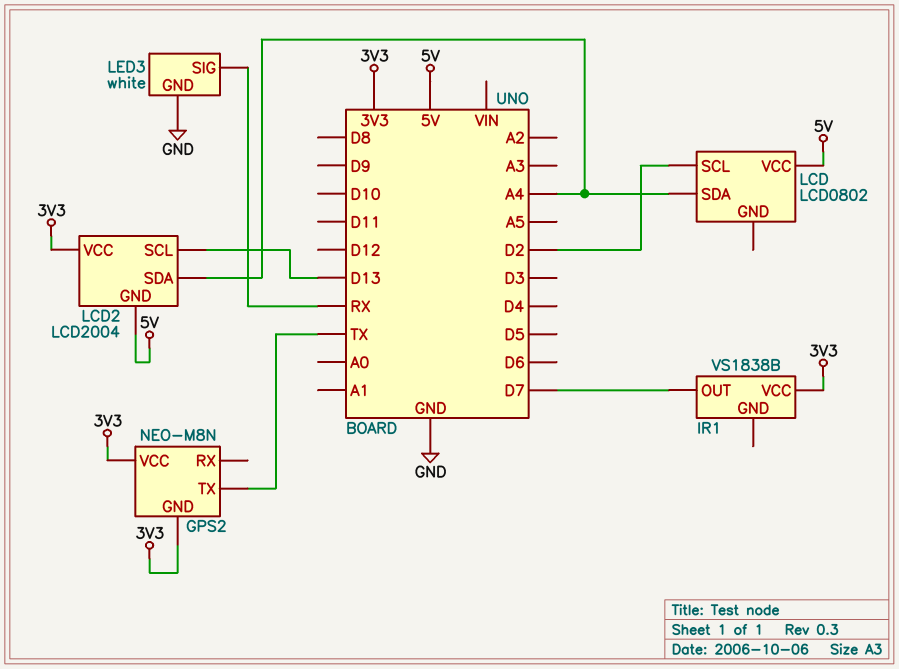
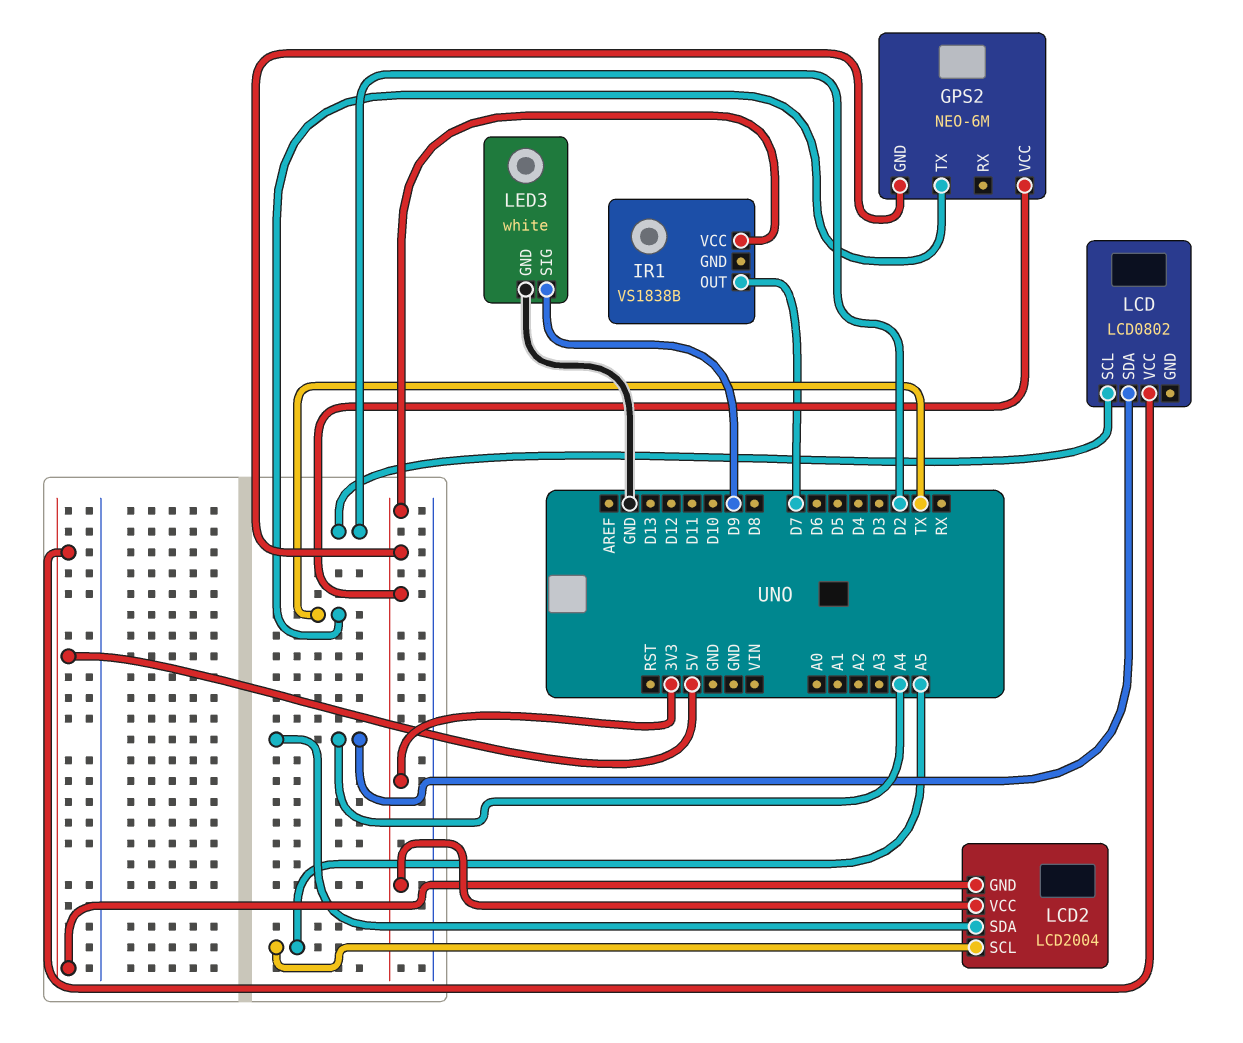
GPS2: NEO-M8N -> NEO-6M
LCD2 pin SCL: D13 -> A5
LED3 pin SIG: RX -> D9

